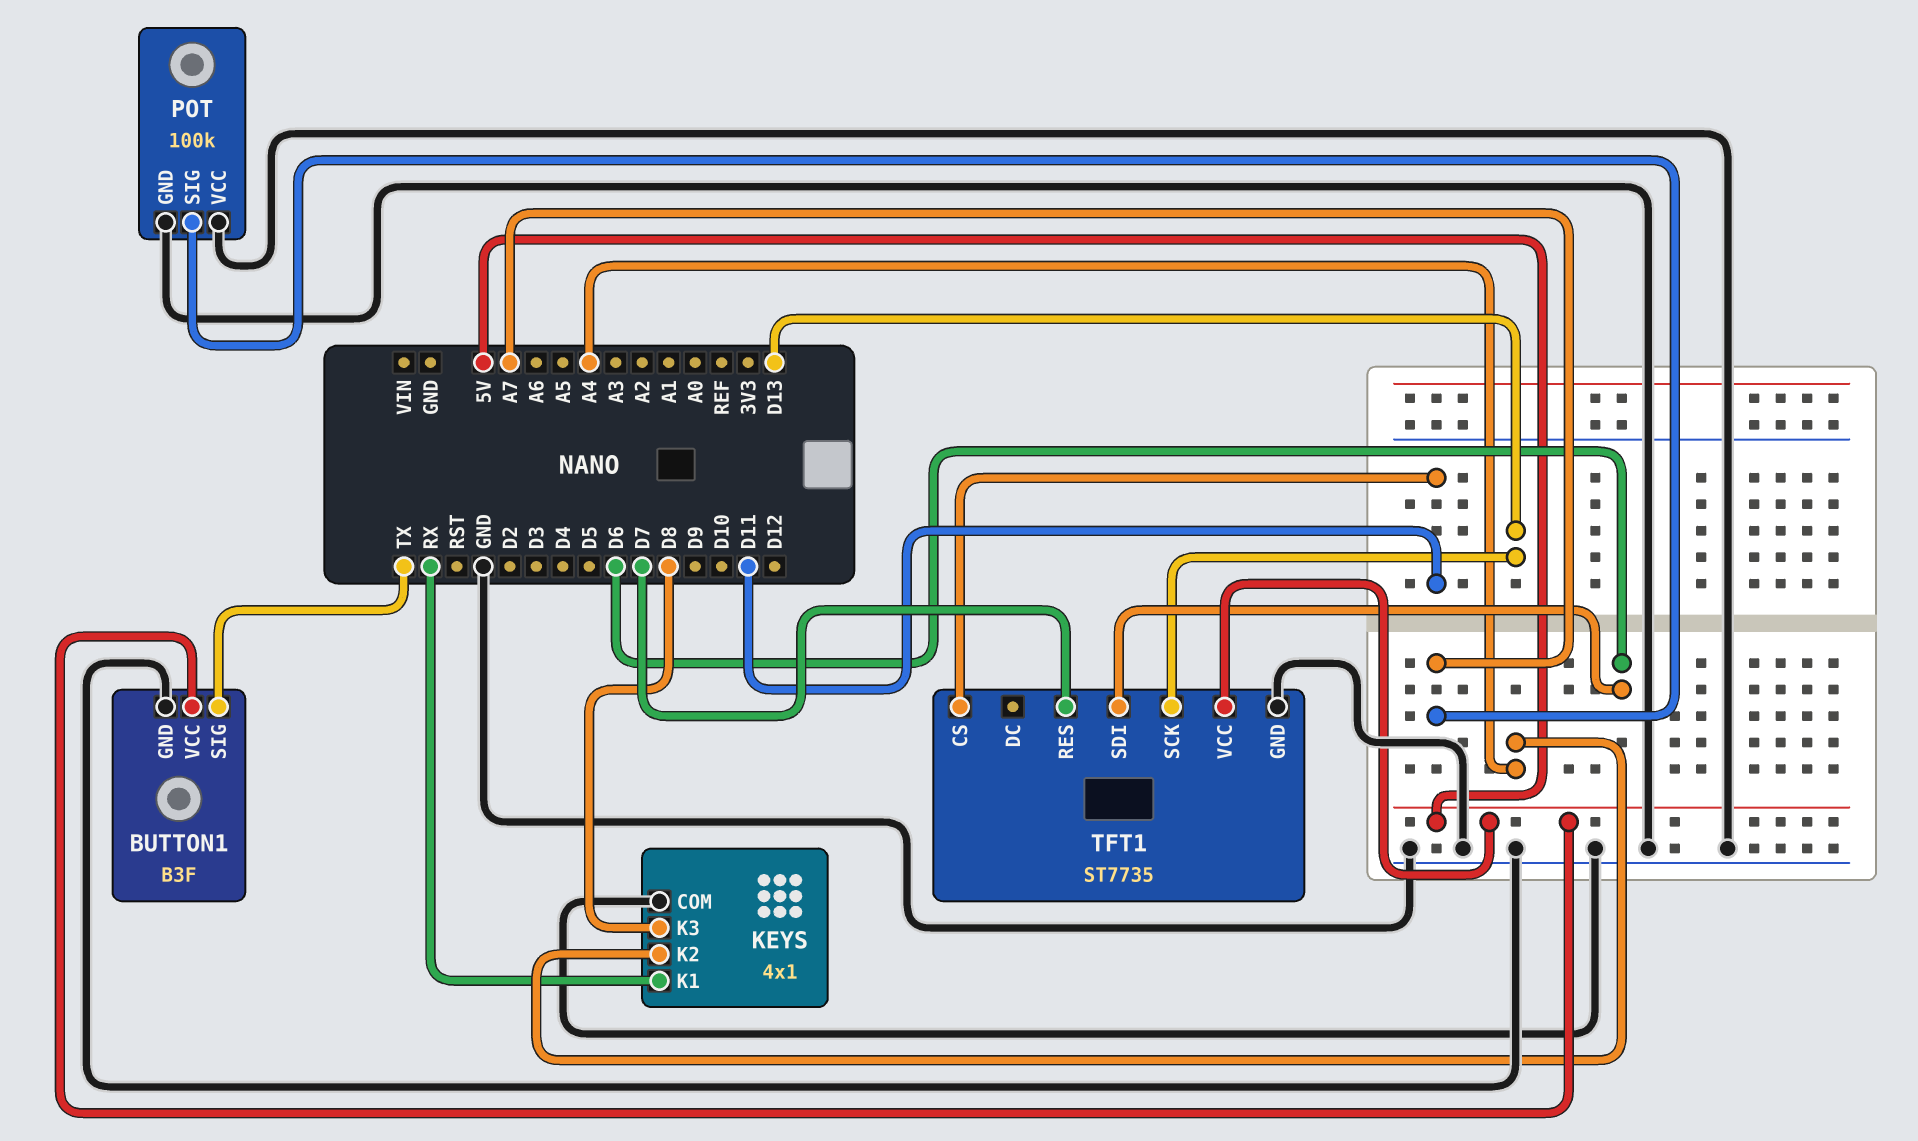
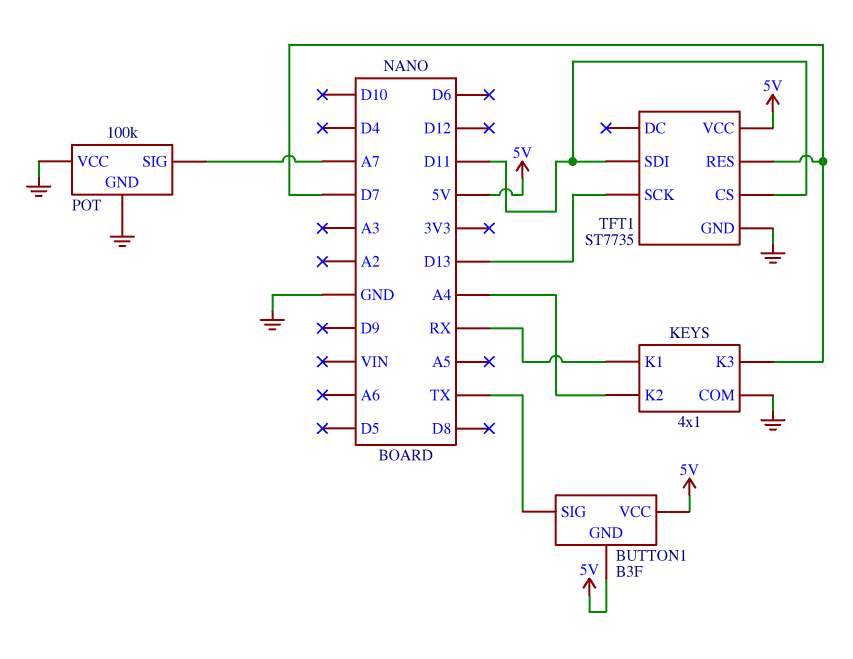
BUTTON1 pin GND: GND -> 5V
KEYS pin K3: D8 -> D7
TFT1 pin SDI: D6 -> D11

